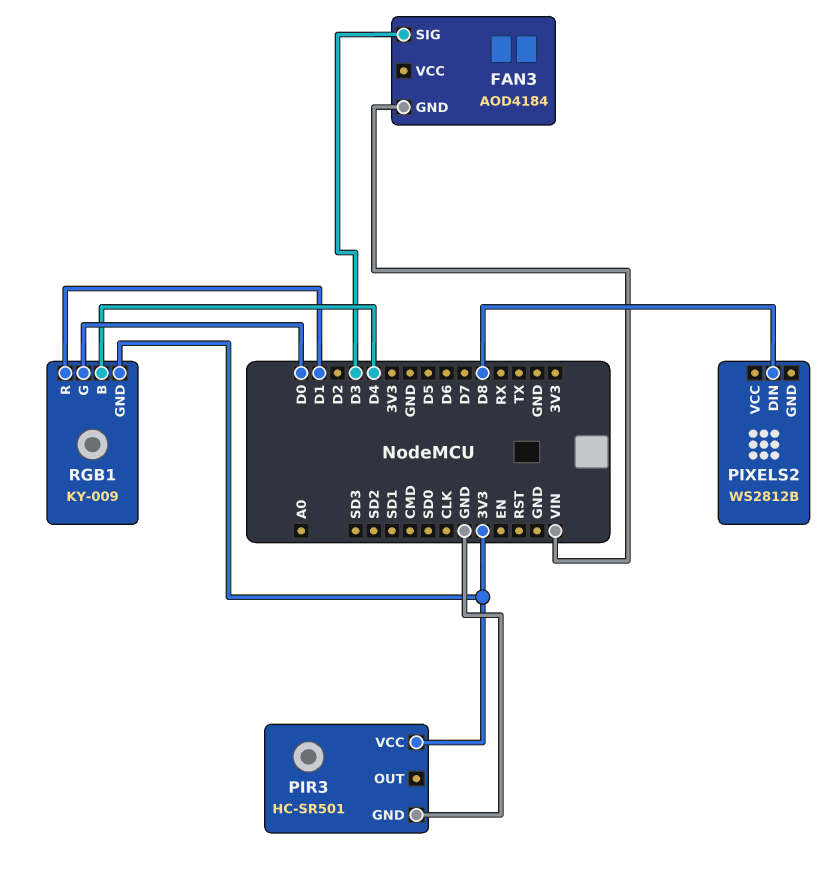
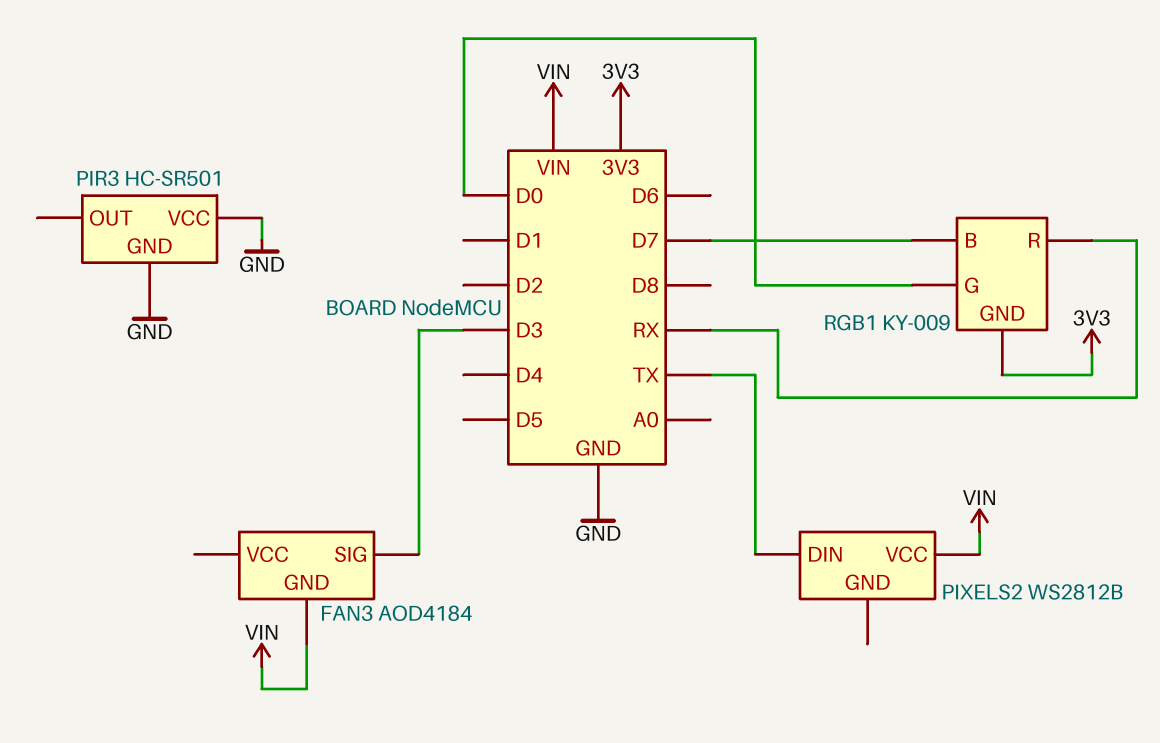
PIR3 pin VCC: 3V3 -> GND
PIXELS2 pin DIN: D8 -> TX
PIXELS2 pin VCC: none -> VIN
RGB1 pin B: D4 -> D7
RGB1 pin R: D1 -> RX

